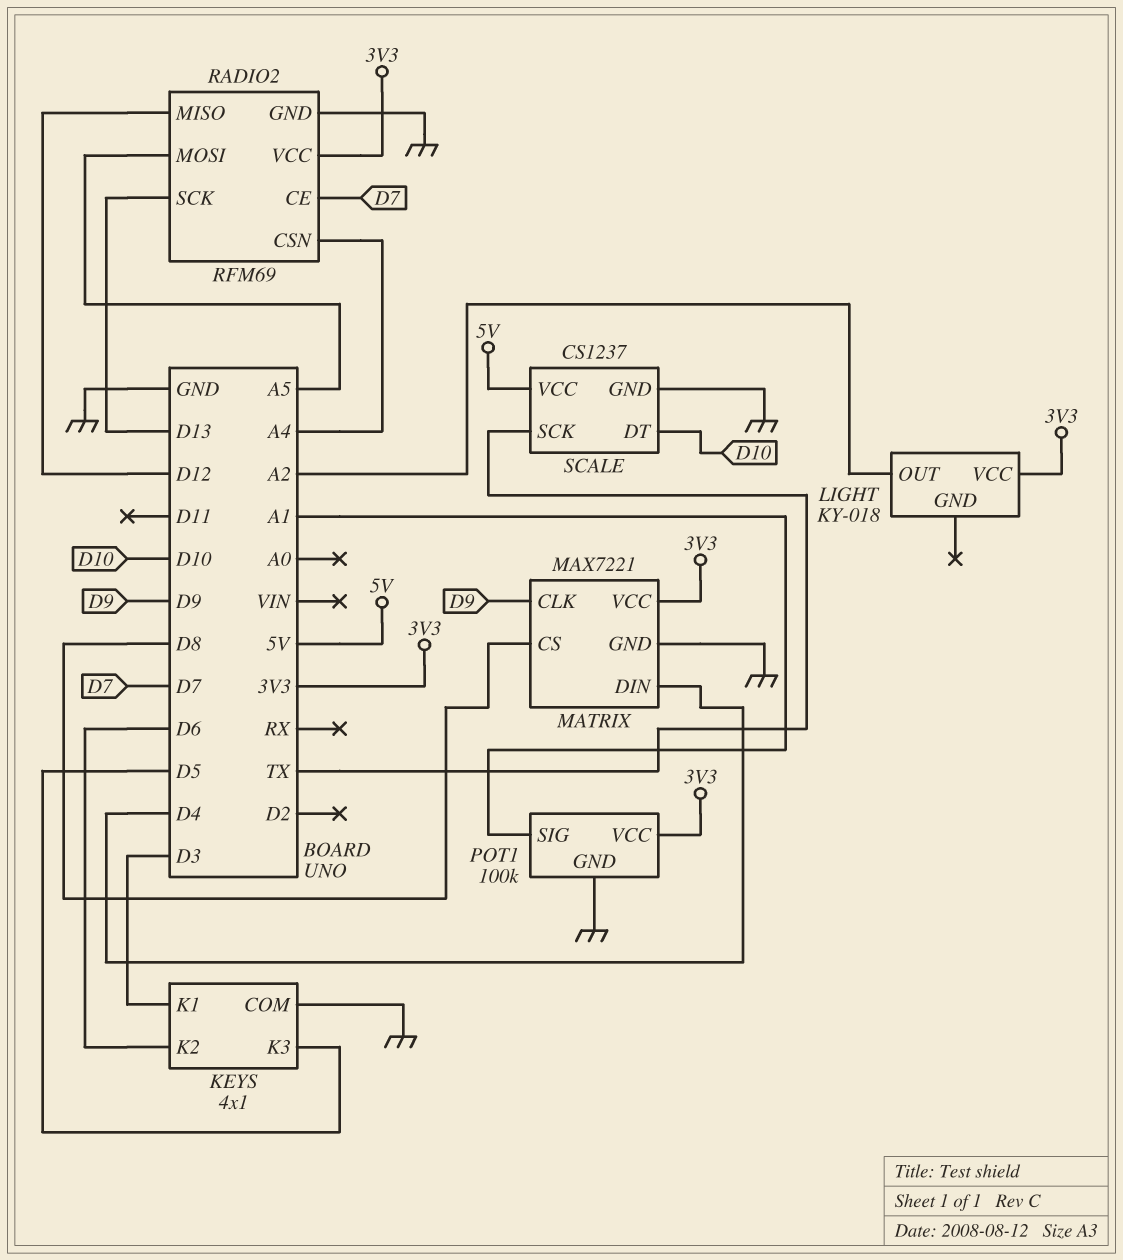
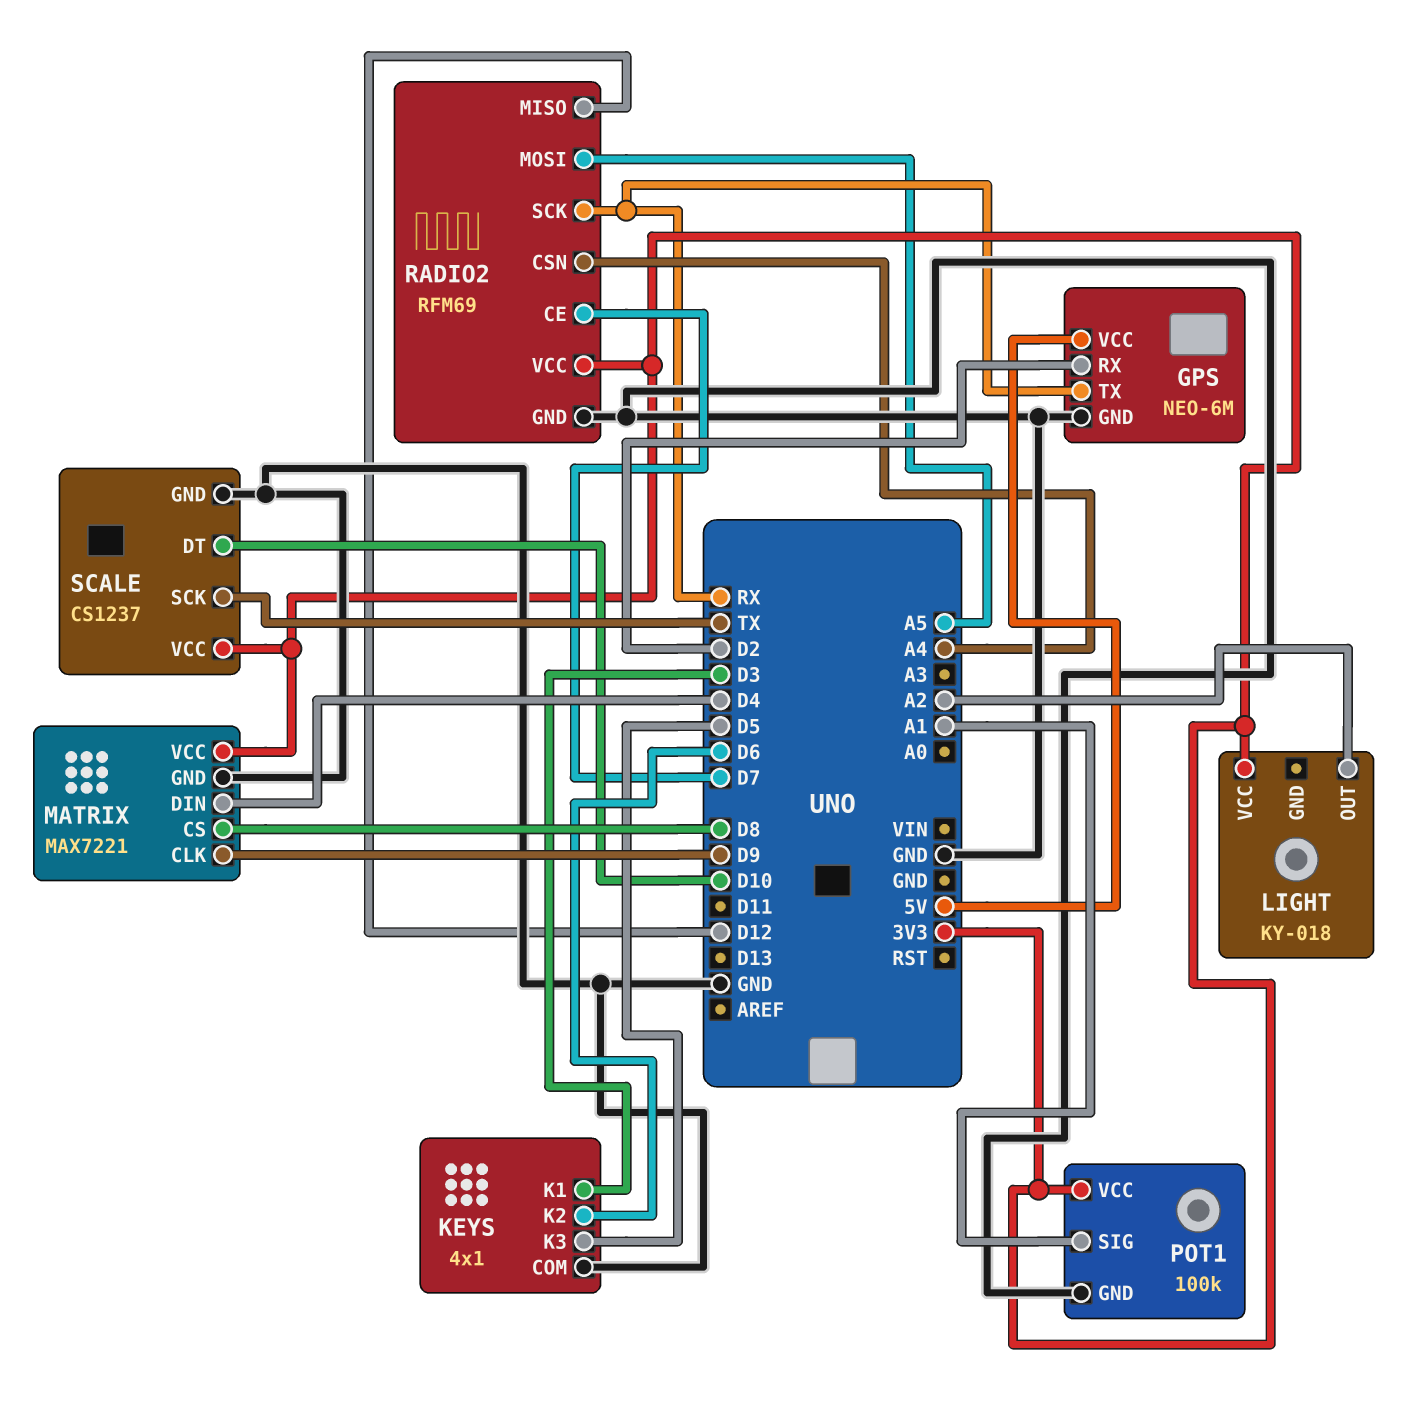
GPS: none -> NEO-6M
GPS pin GND: none -> GND
GPS pin RX: none -> D2
GPS pin TX: none -> RX
GPS pin VCC: none -> 5V
RADIO2 pin SCK: D13 -> RX
SCALE pin VCC: 5V -> 3V3

